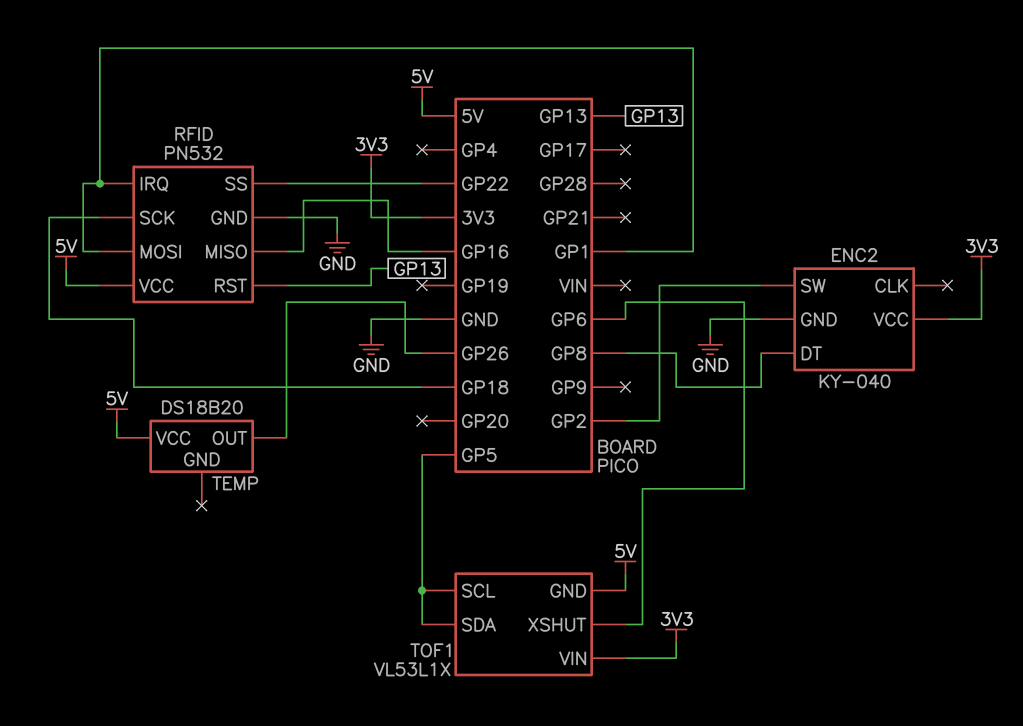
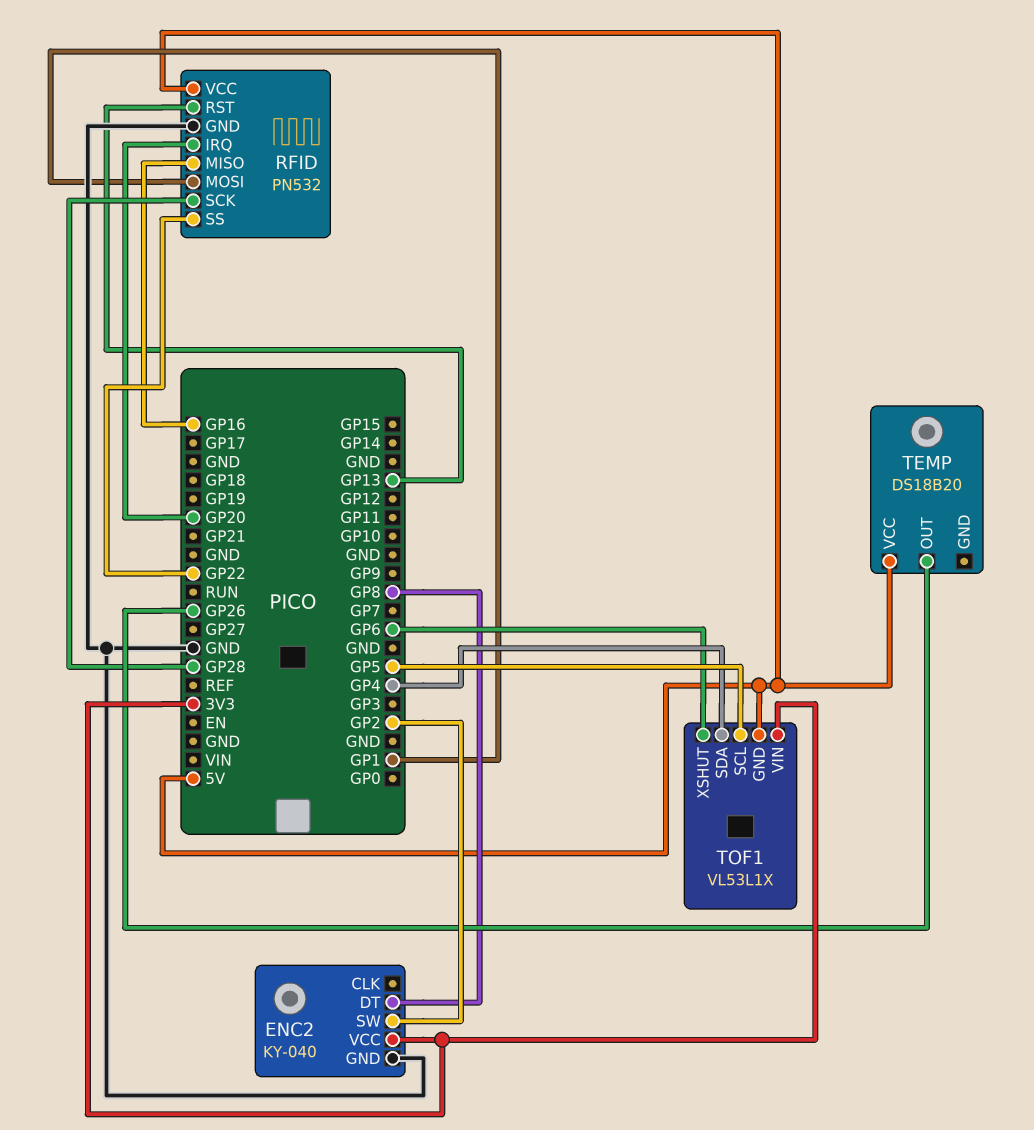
RFID pin IRQ: GP1 -> GP20
RFID pin SCK: GP18 -> GP28
TOF1 pin SDA: GP5 -> GP4

